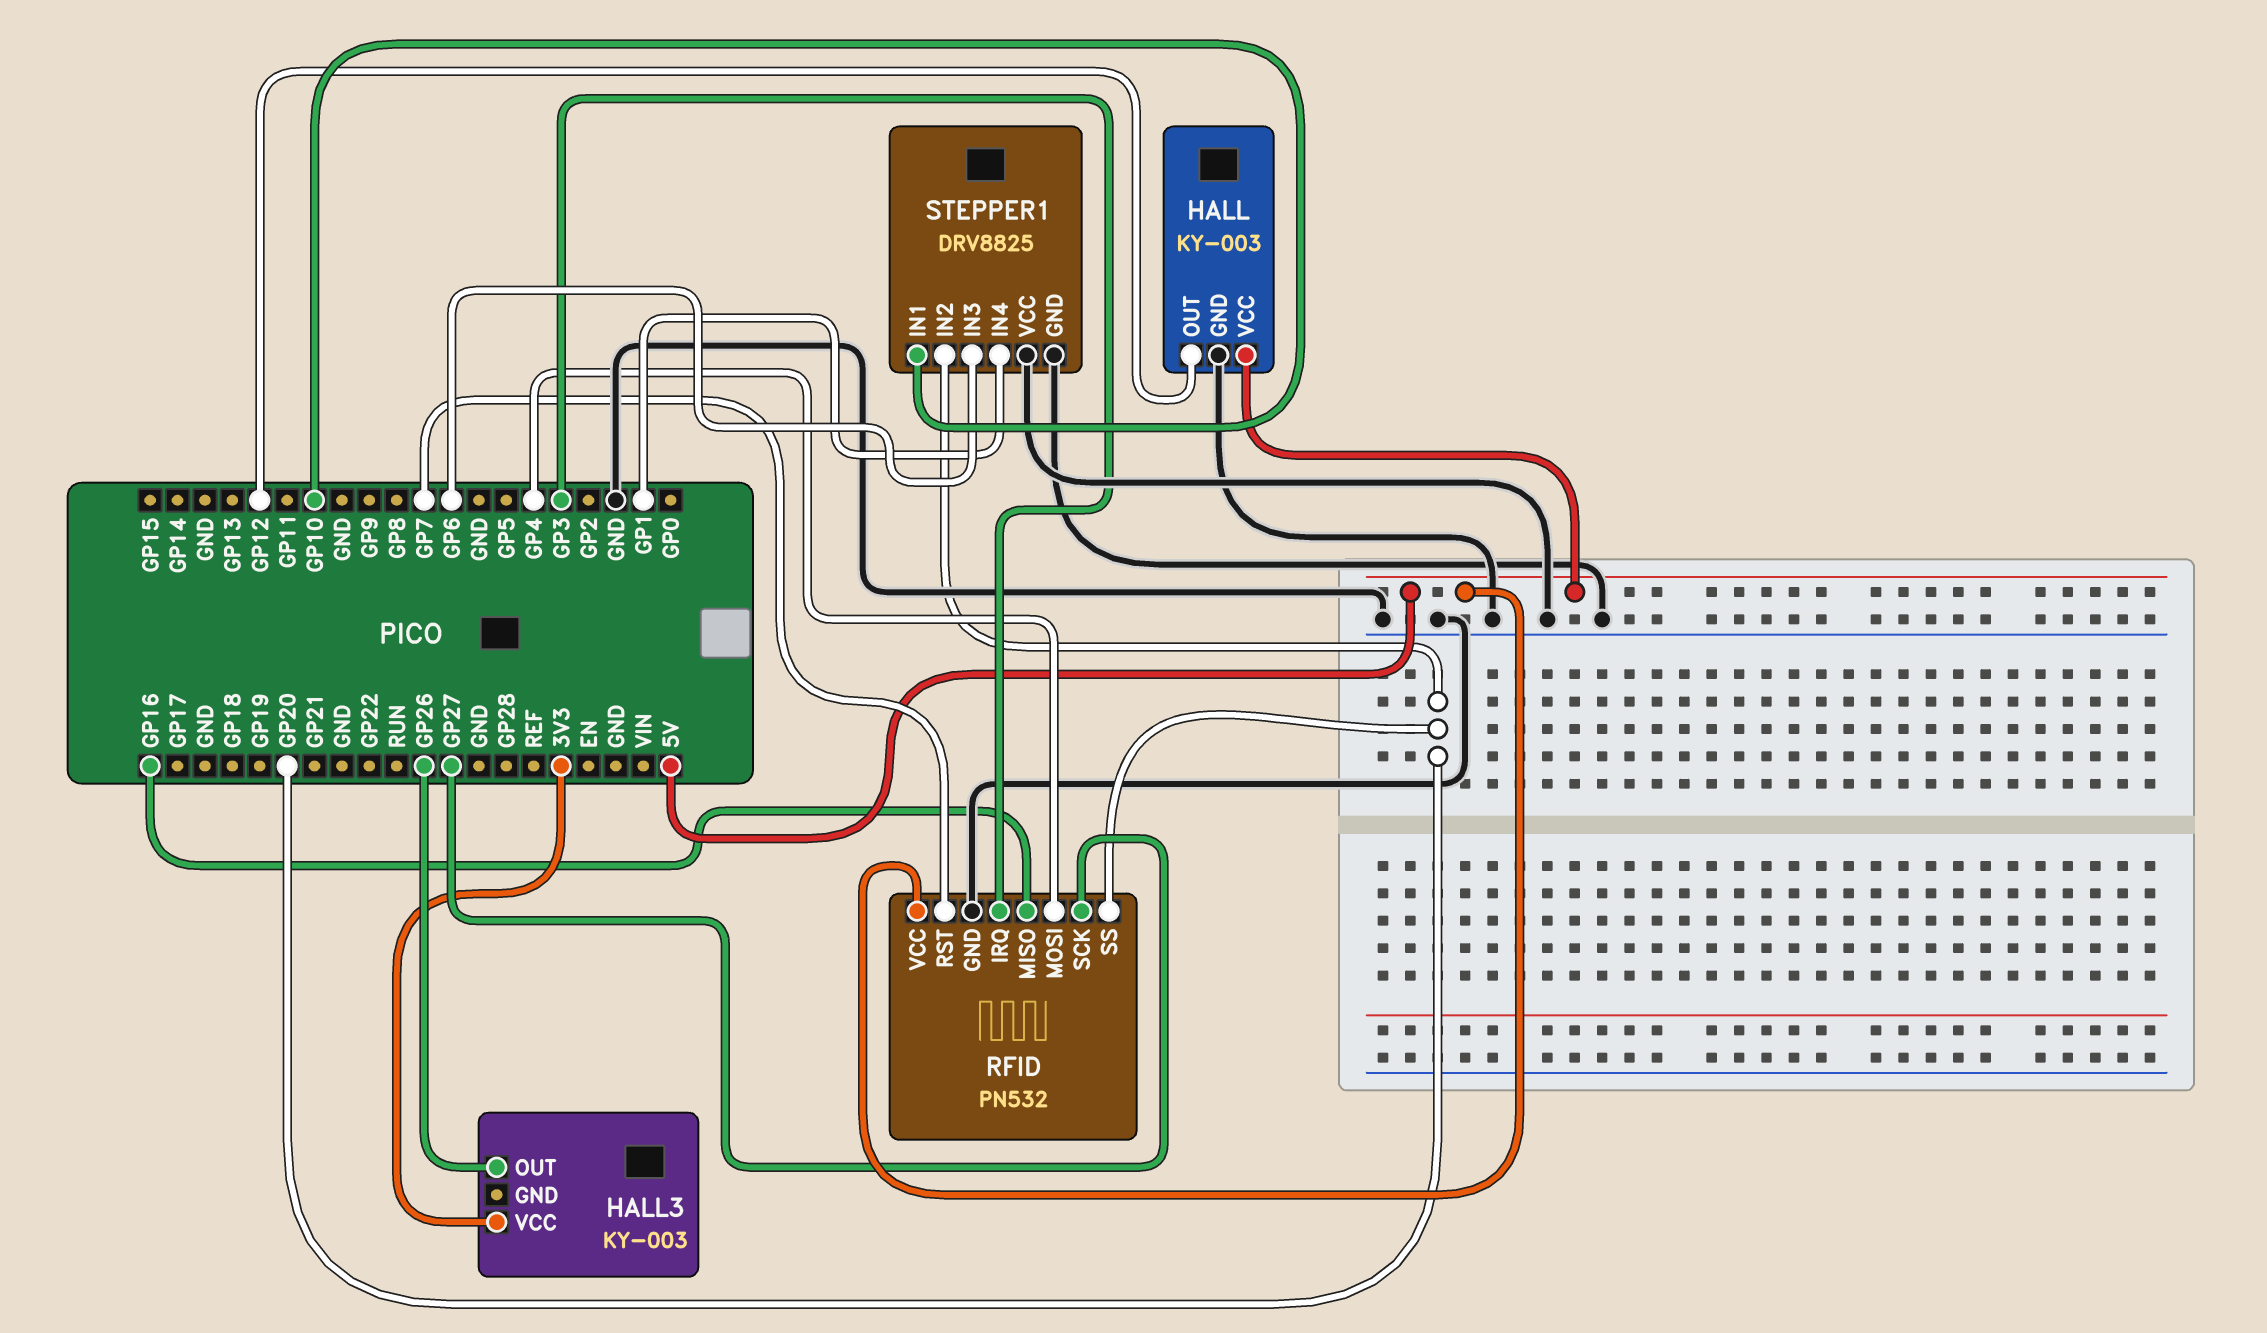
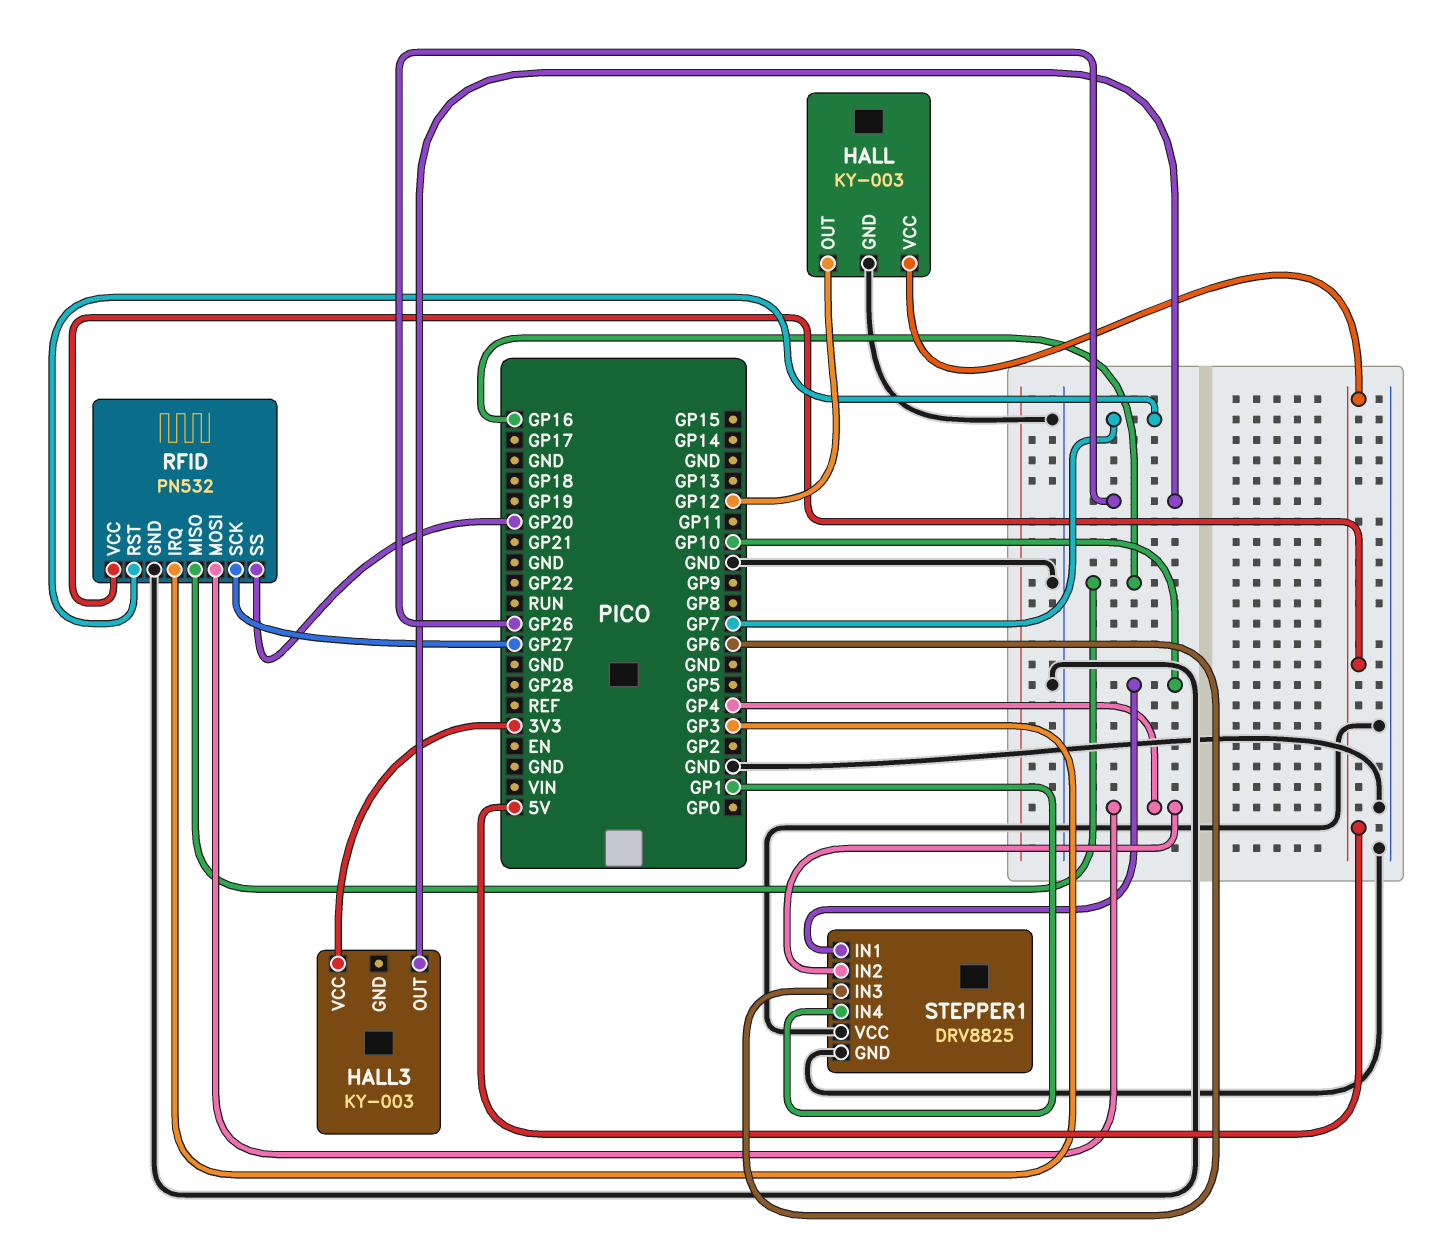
STEPPER1 pin IN2: GP20 -> GP4

